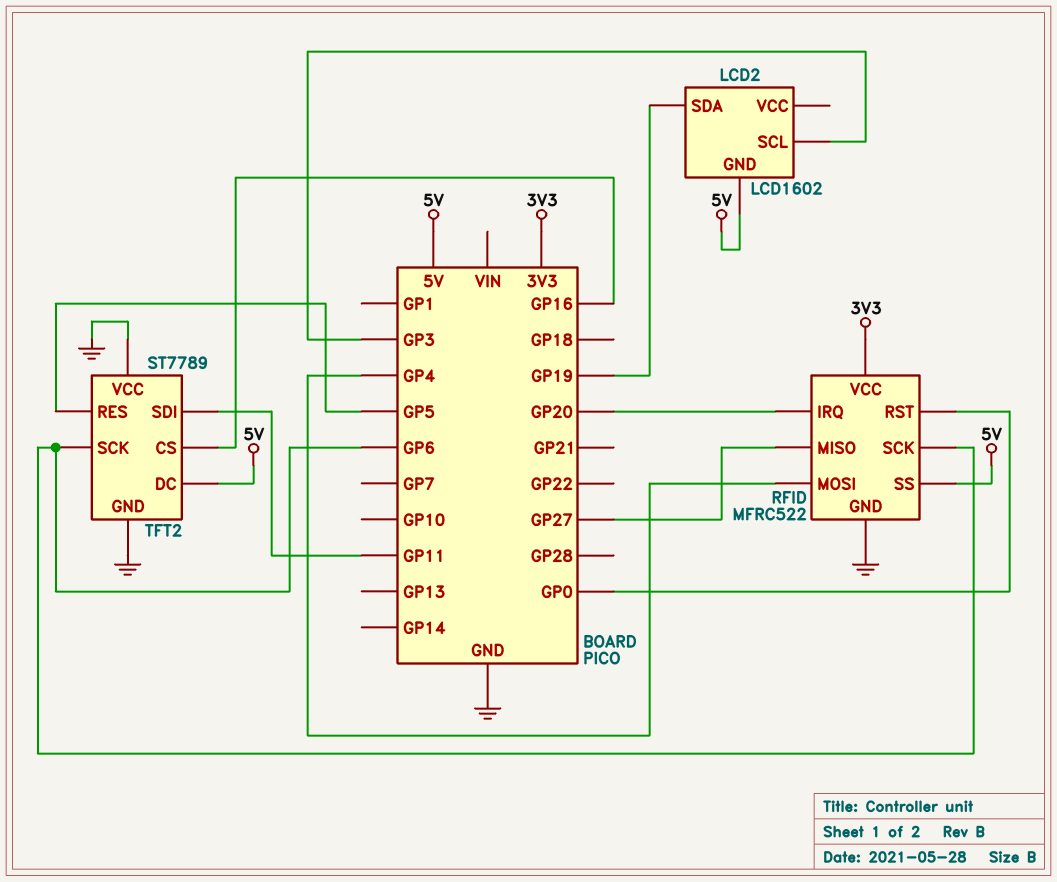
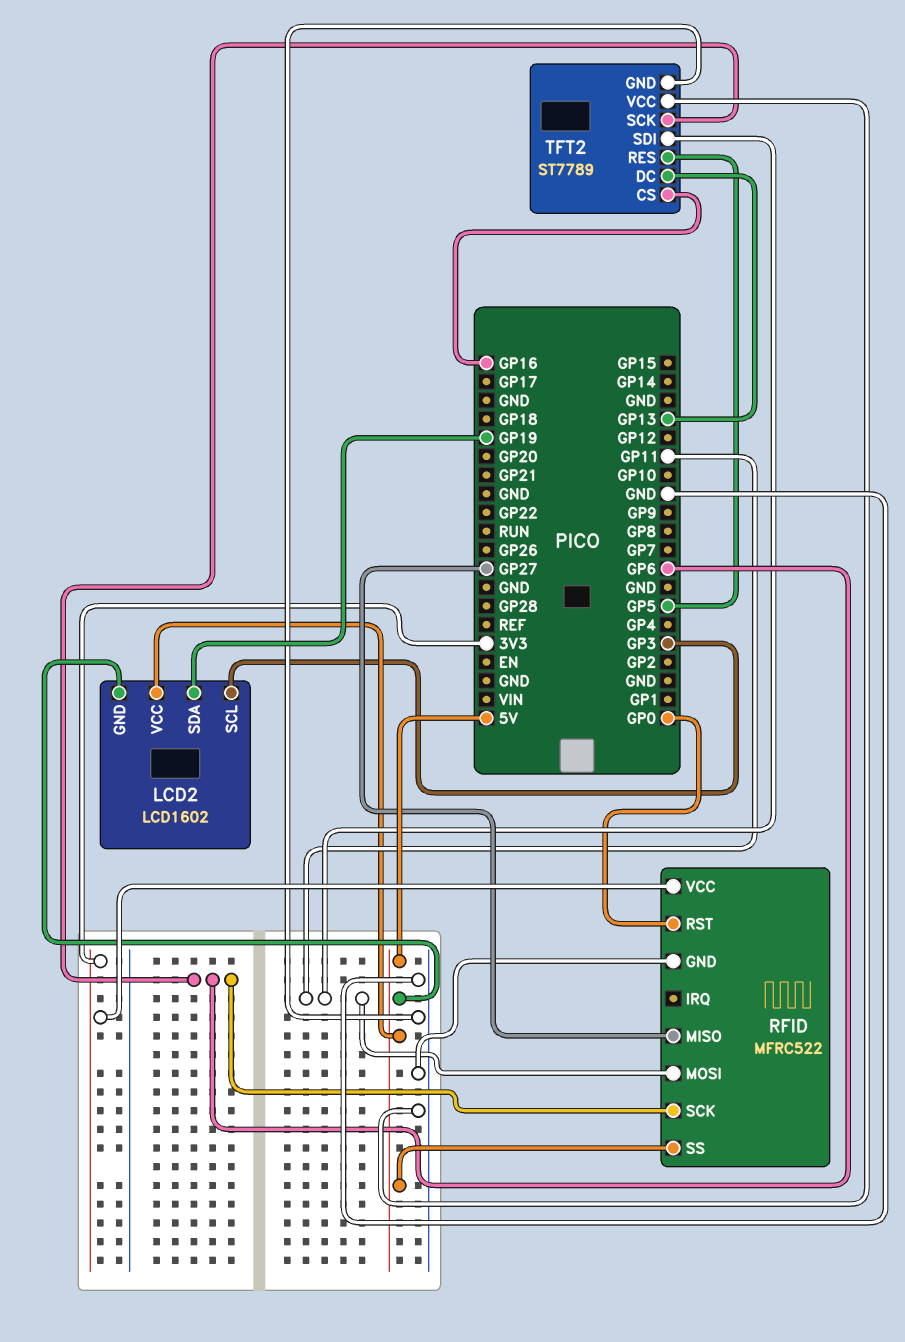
LCD2 pin VCC: none -> 5V
RFID pin IRQ: GP20 -> none
RFID pin MOSI: GP4 -> GP11
TFT2 pin DC: 5V -> GP13

